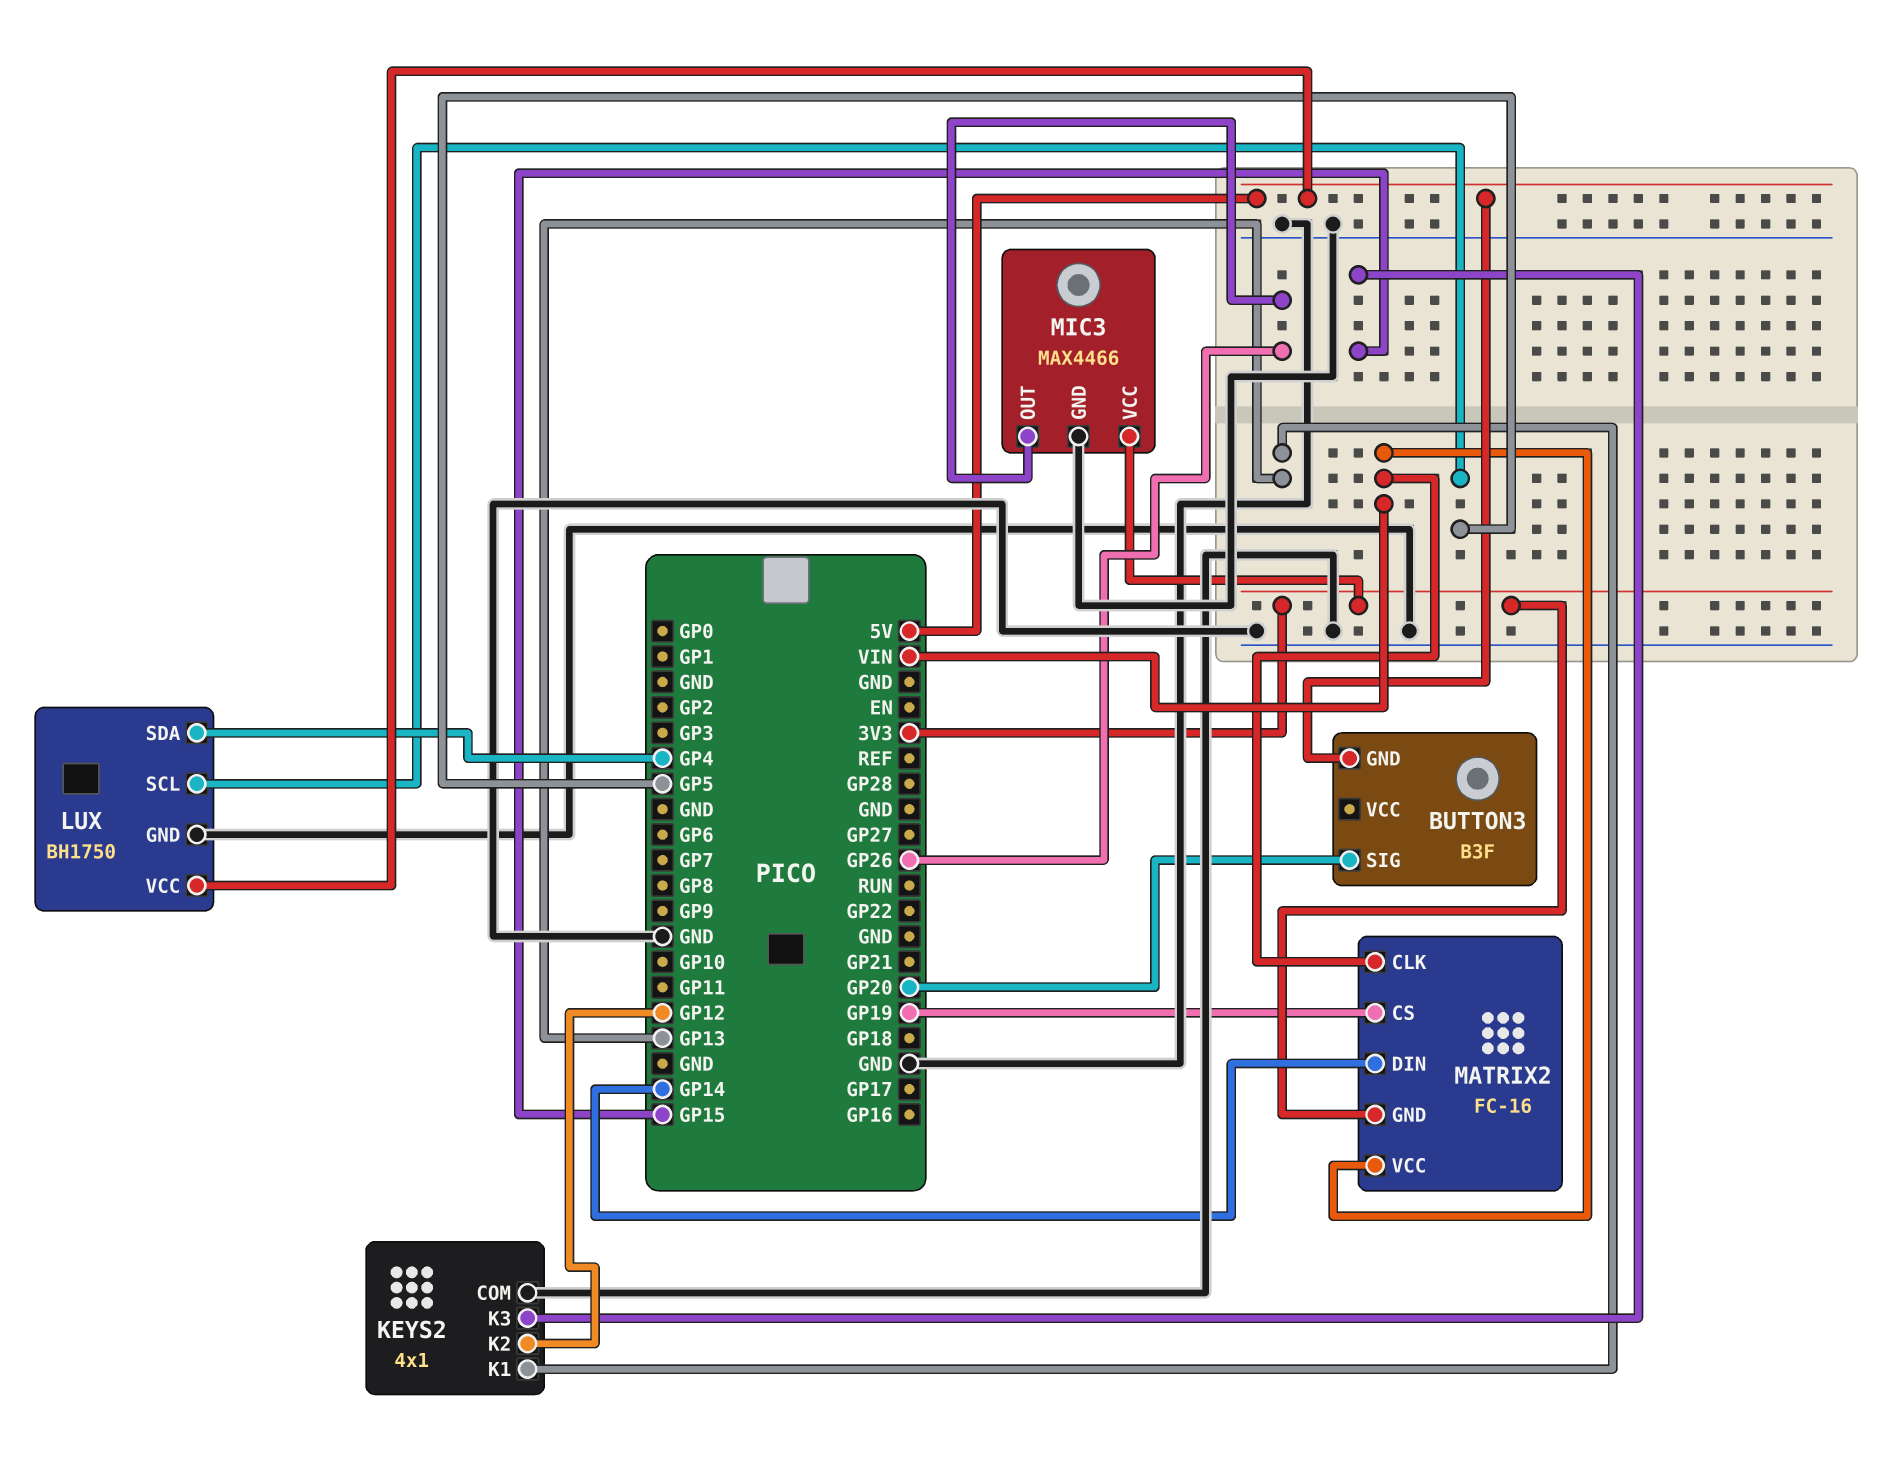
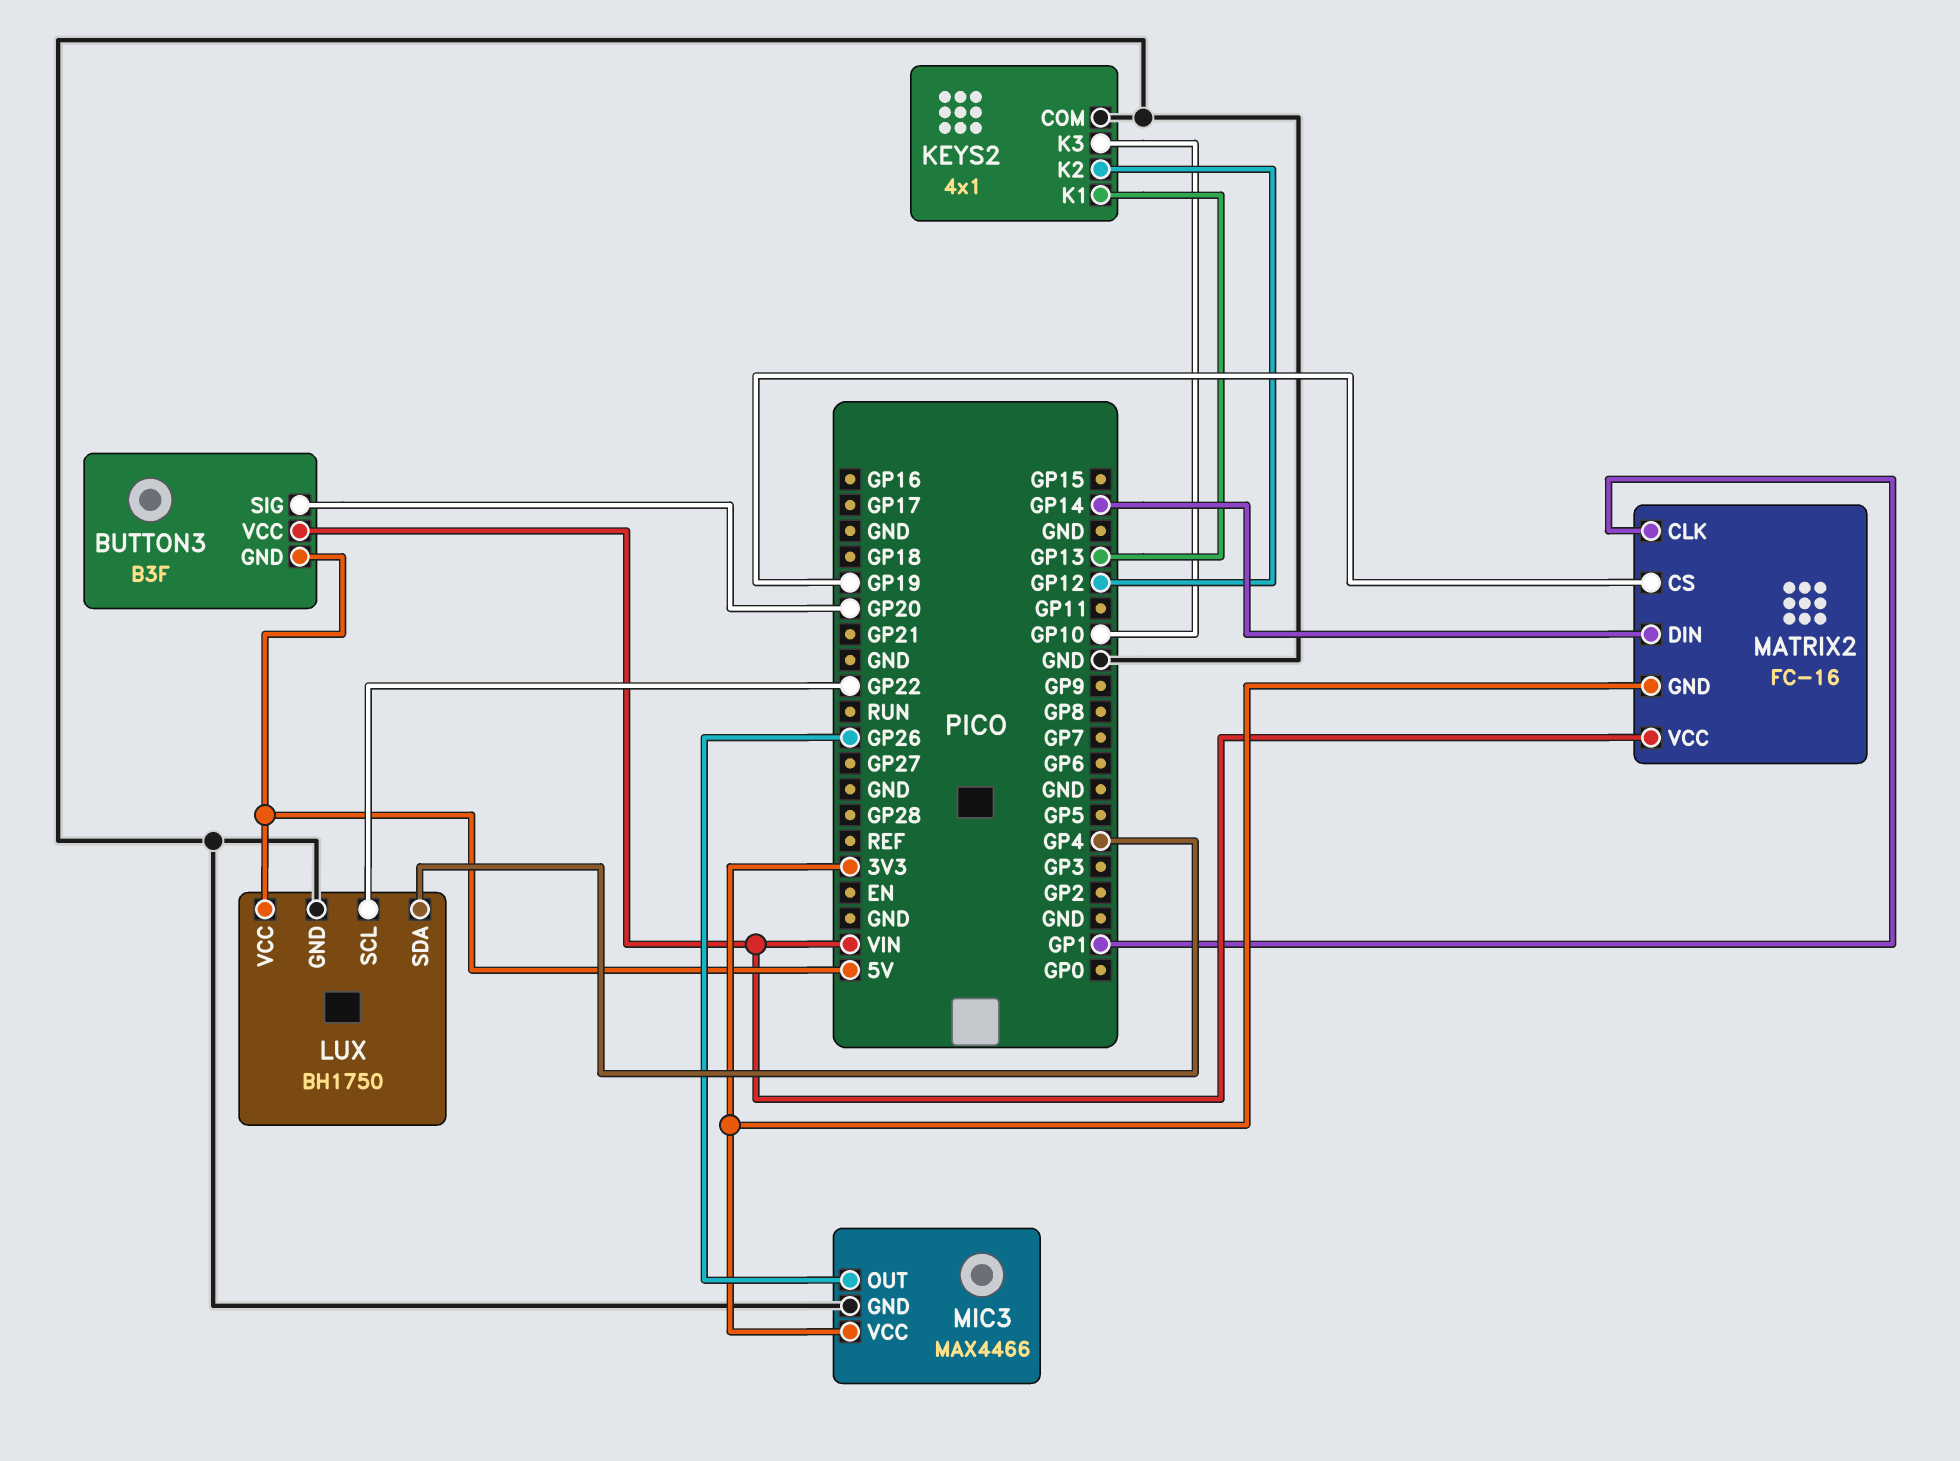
BUTTON3 pin VCC: none -> VIN
KEYS2 pin K3: GP15 -> GP10
LUX pin SCL: GP5 -> GP22
MATRIX2 pin CLK: VIN -> GP1

